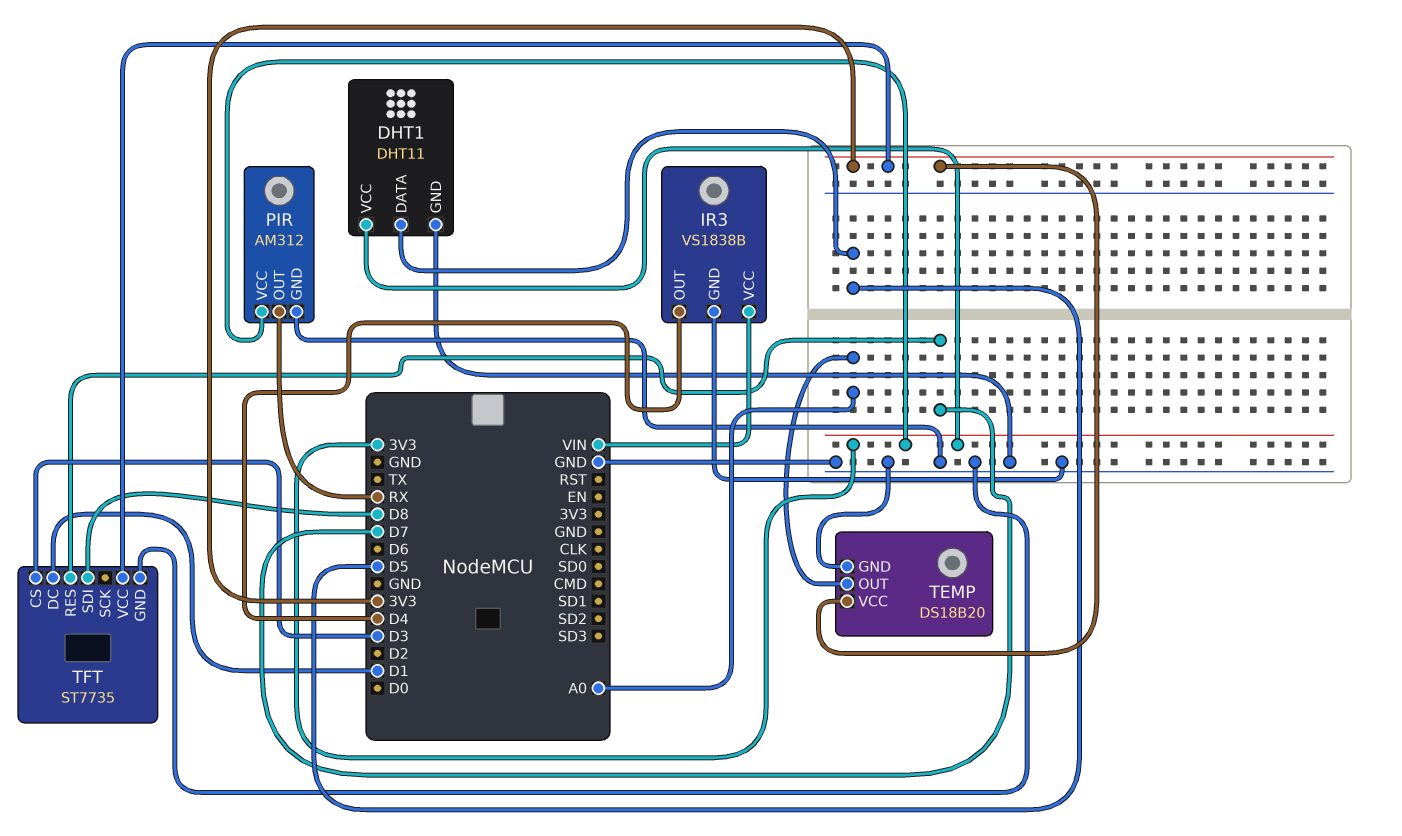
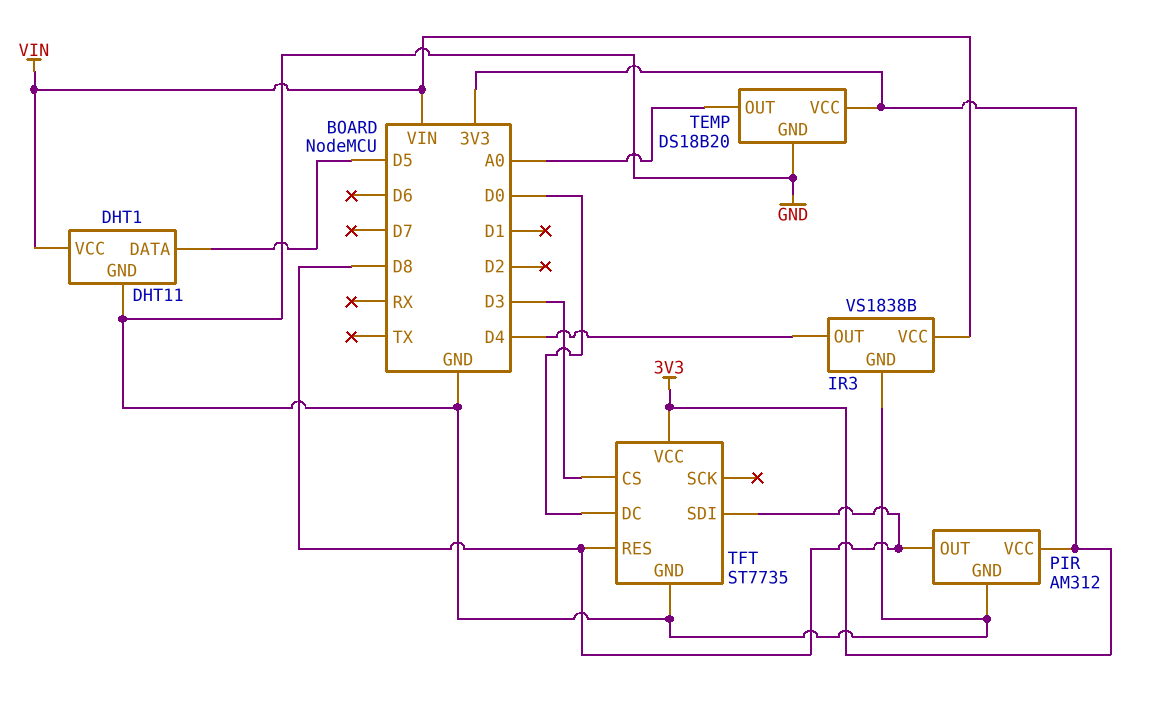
DHT1 pin VCC: 3V3 -> VIN
PIR pin OUT: RX -> D8
TFT pin DC: D1 -> D0
TFT pin RES: D7 -> D8

